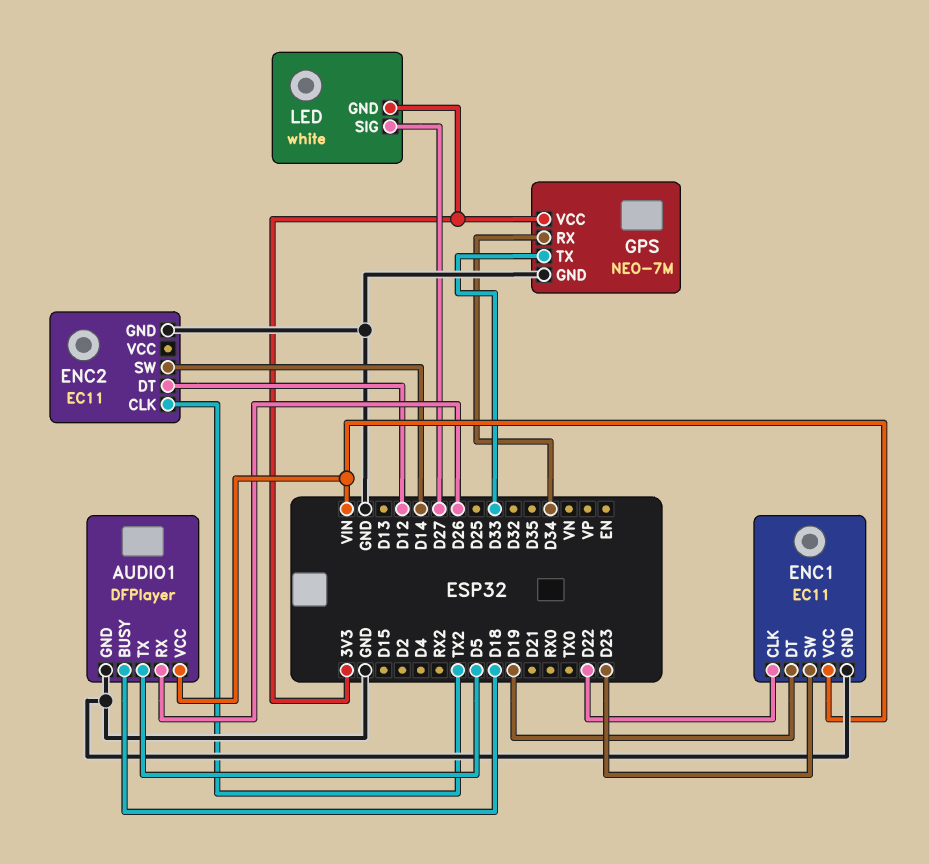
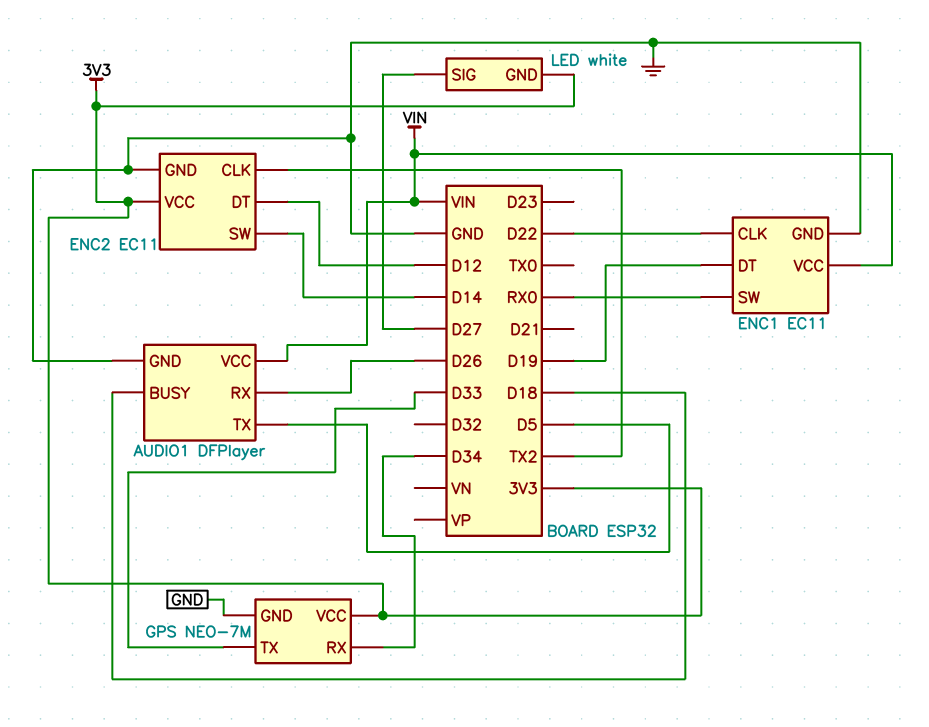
ENC1 pin SW: D23 -> RX0
ENC2 pin VCC: none -> 3V3

